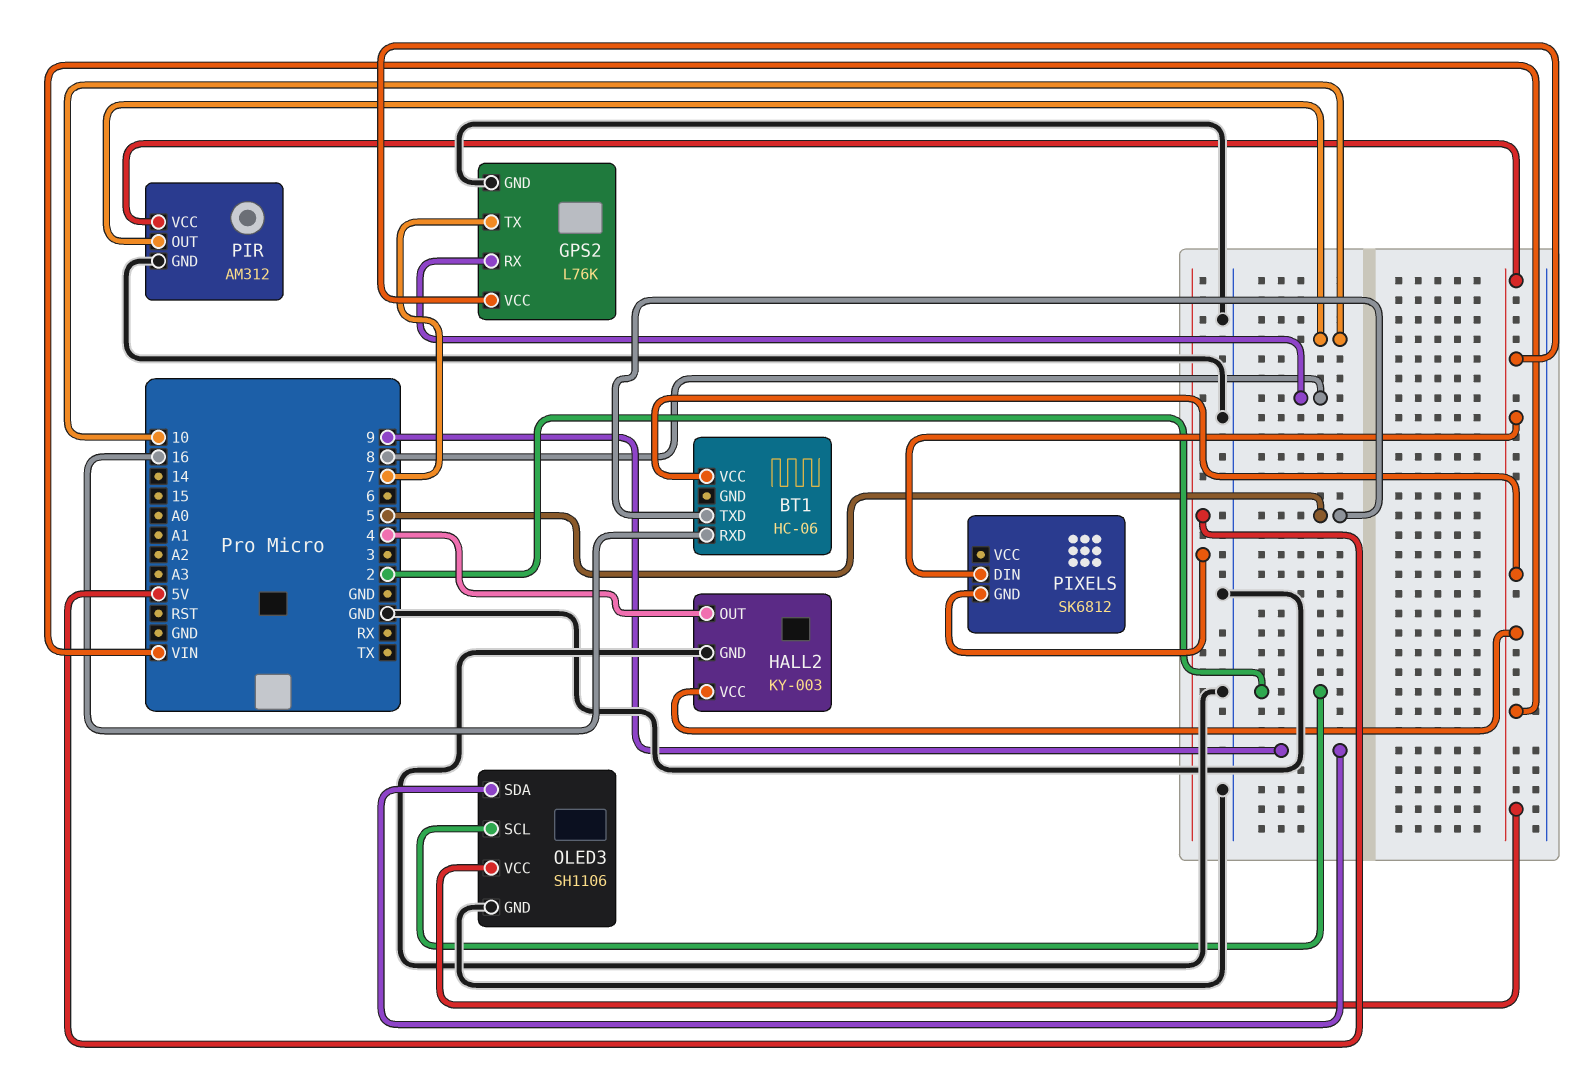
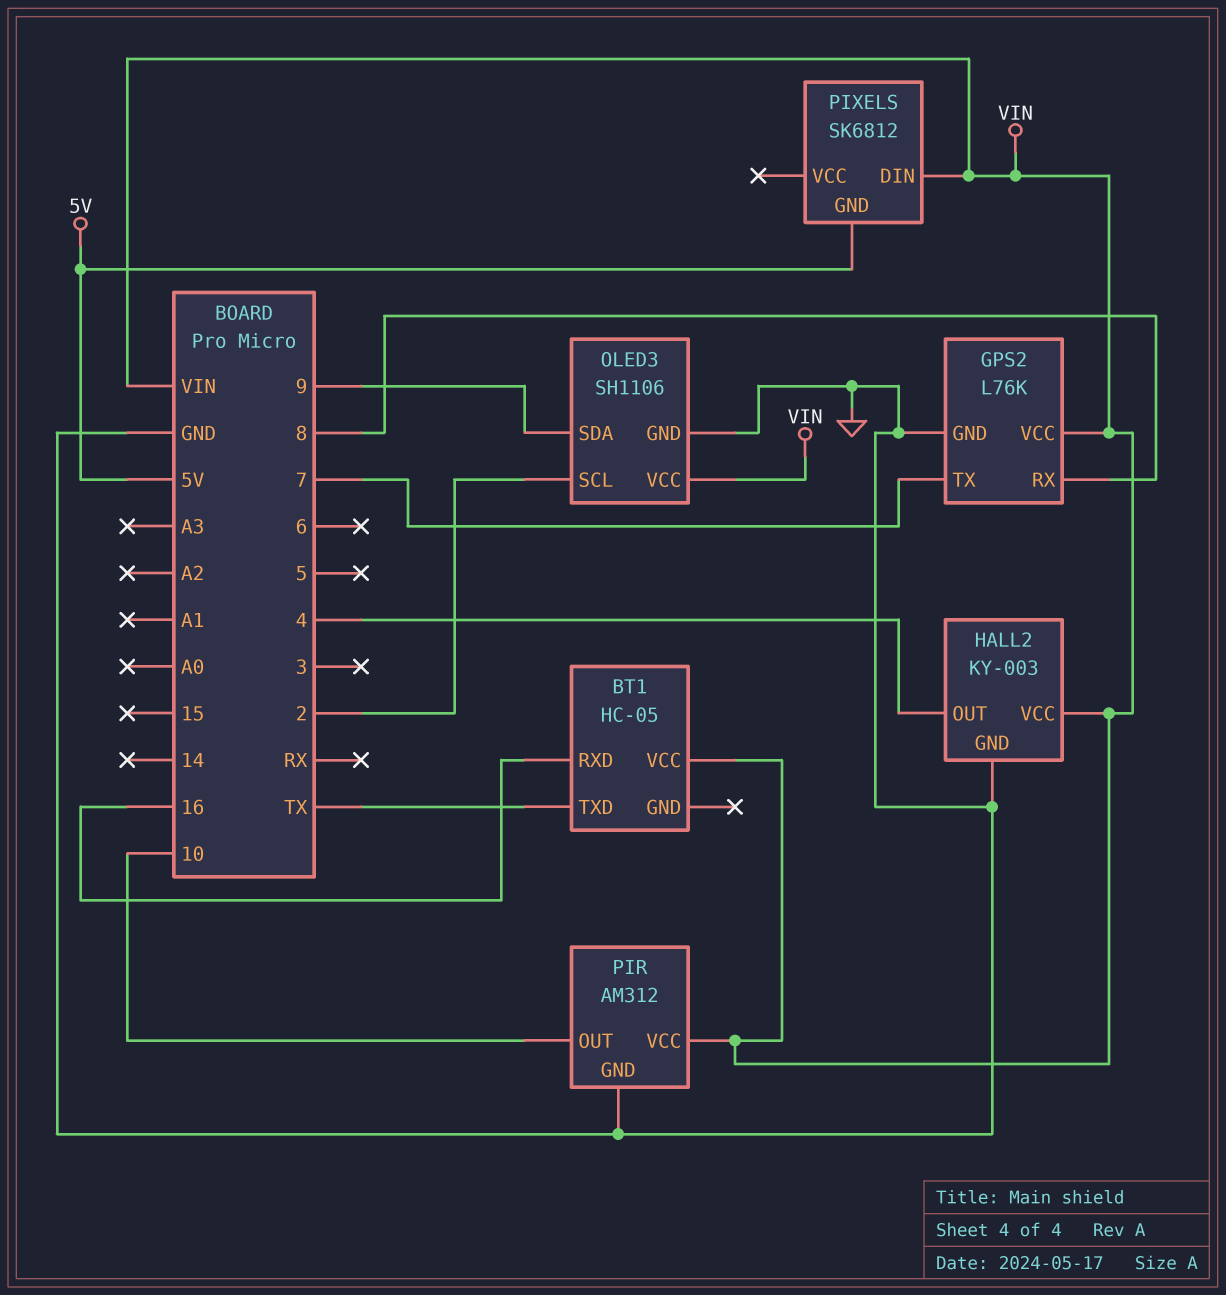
BT1: HC-06 -> HC-05
BT1 pin TXD: 5 -> TX

